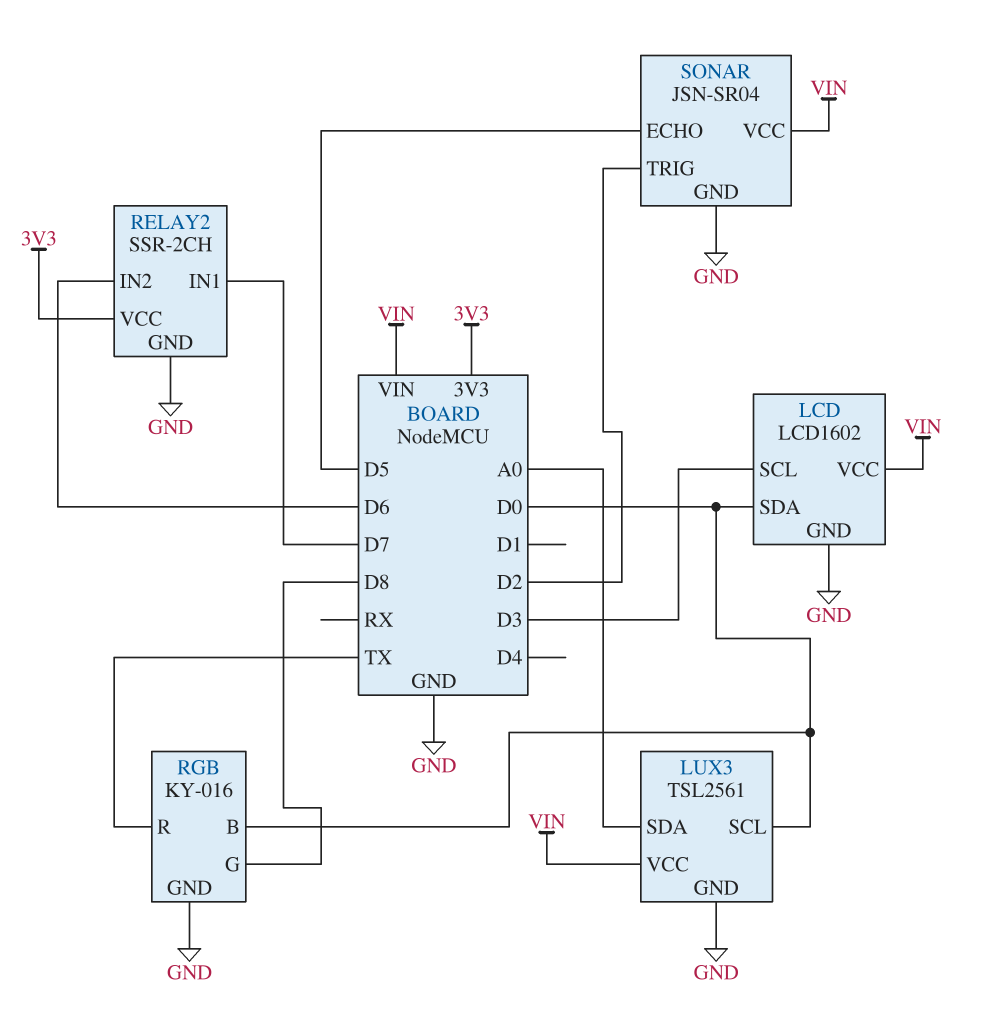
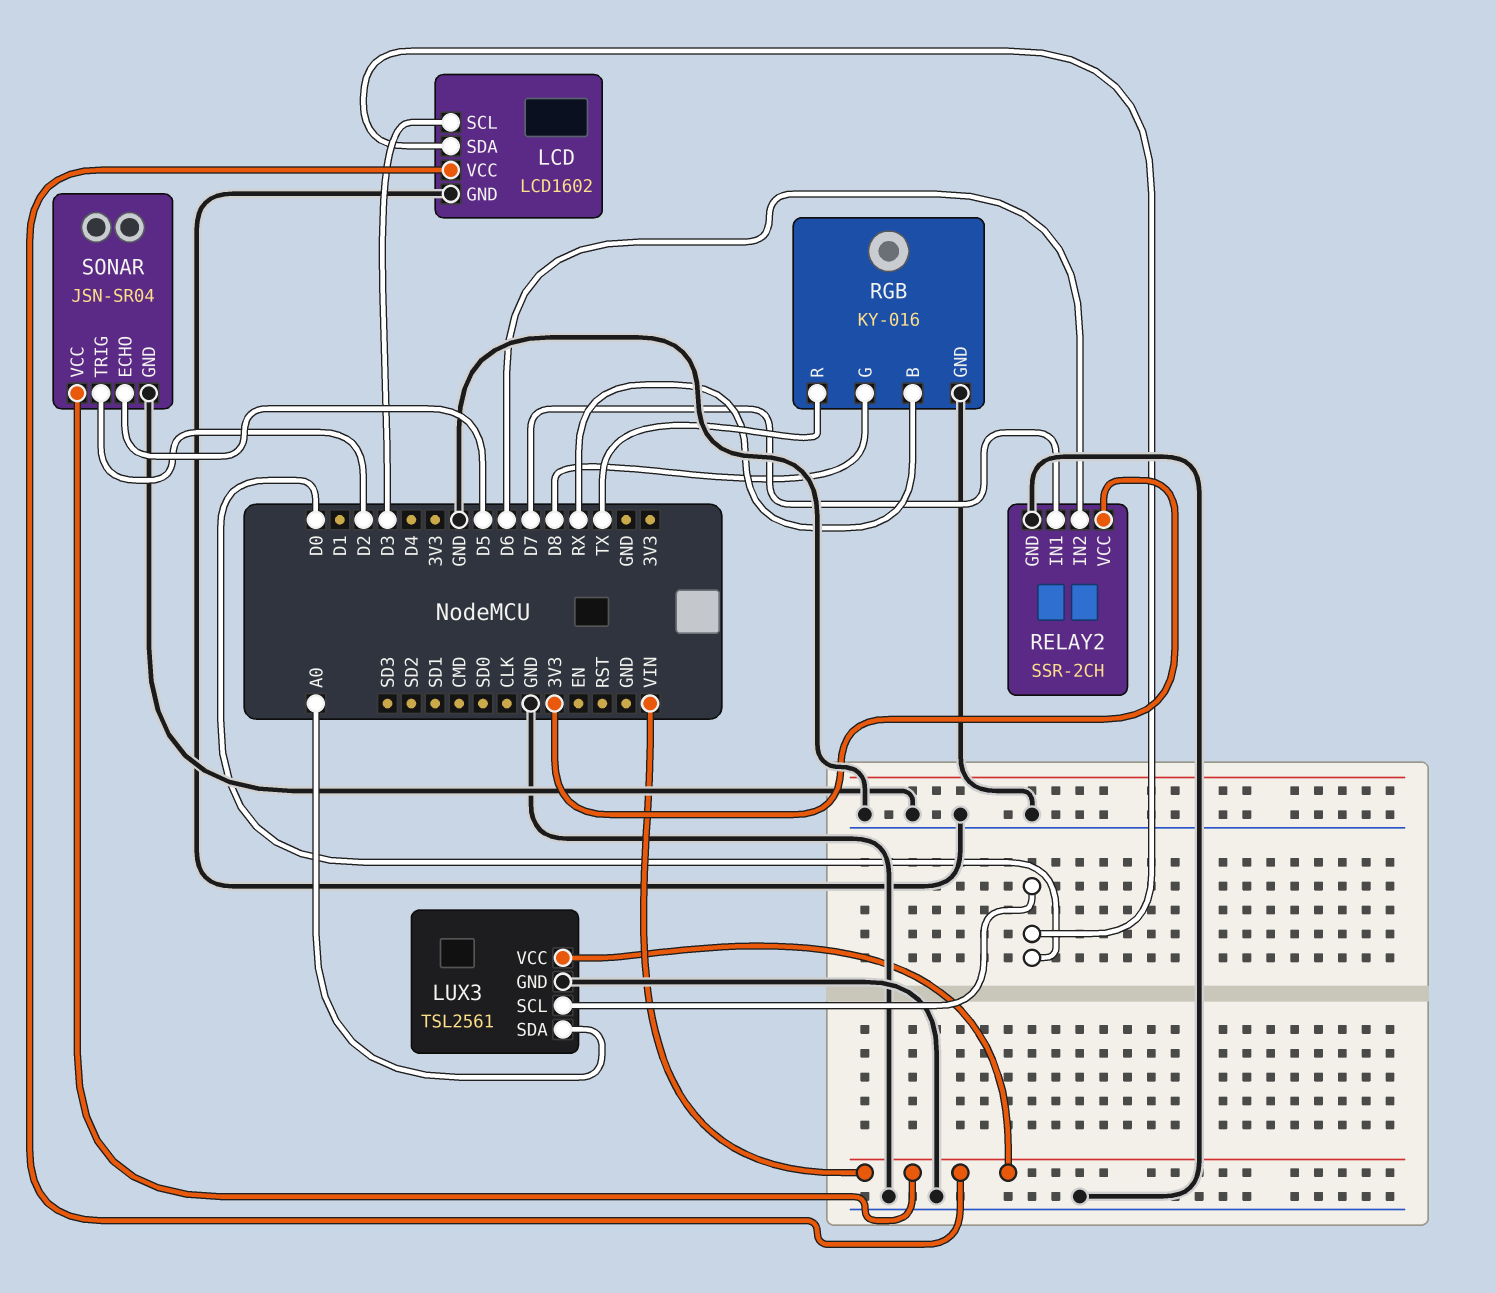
RGB pin B: D0 -> RX

